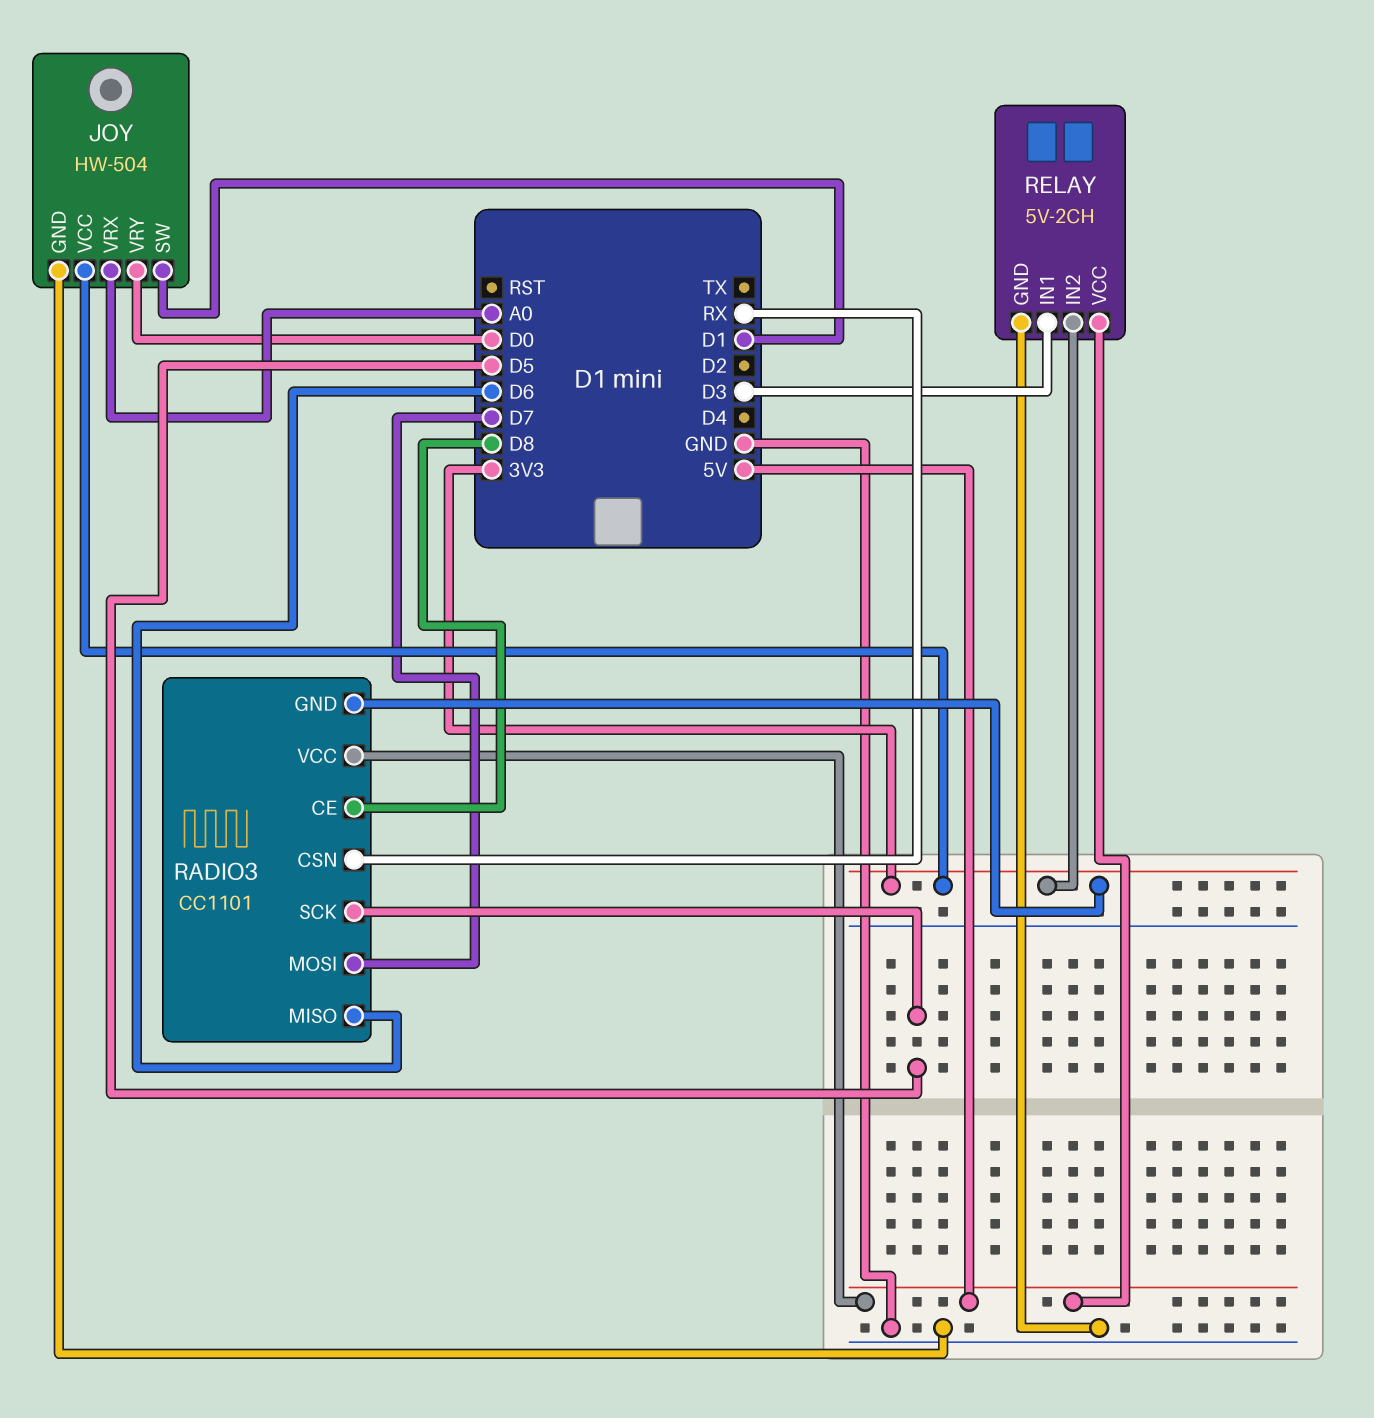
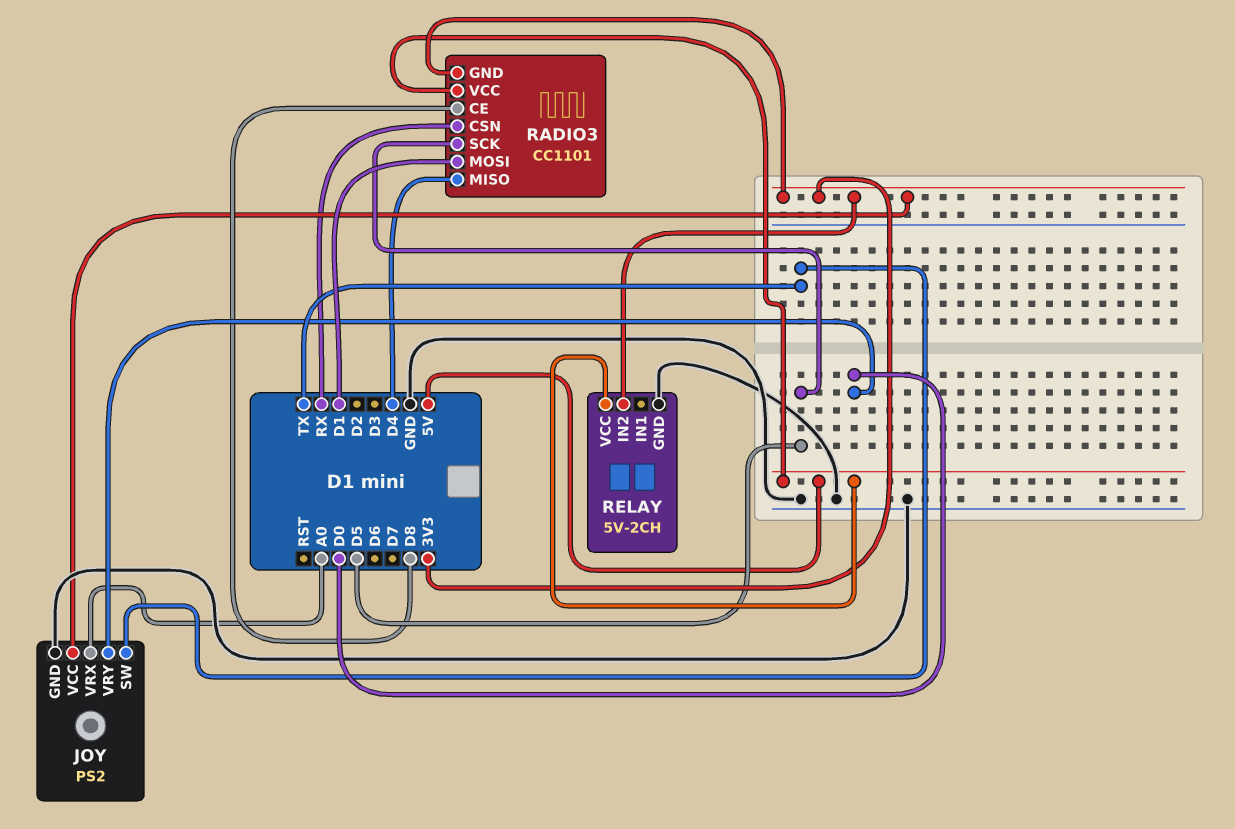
JOY: HW-504 -> PS2
JOY pin SW: D1 -> TX
RADIO3 pin MISO: D6 -> D4
RADIO3 pin MOSI: D7 -> D1
RELAY pin IN1: D3 -> none

